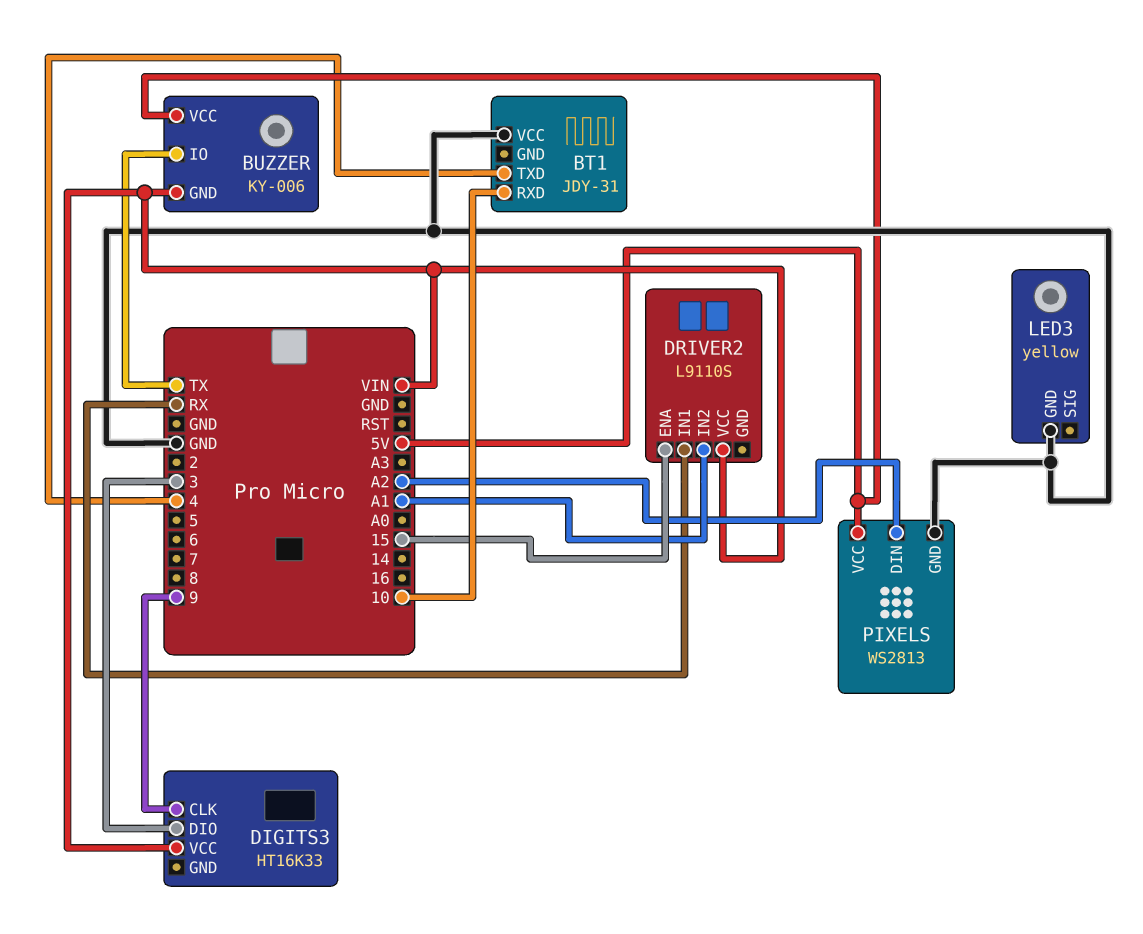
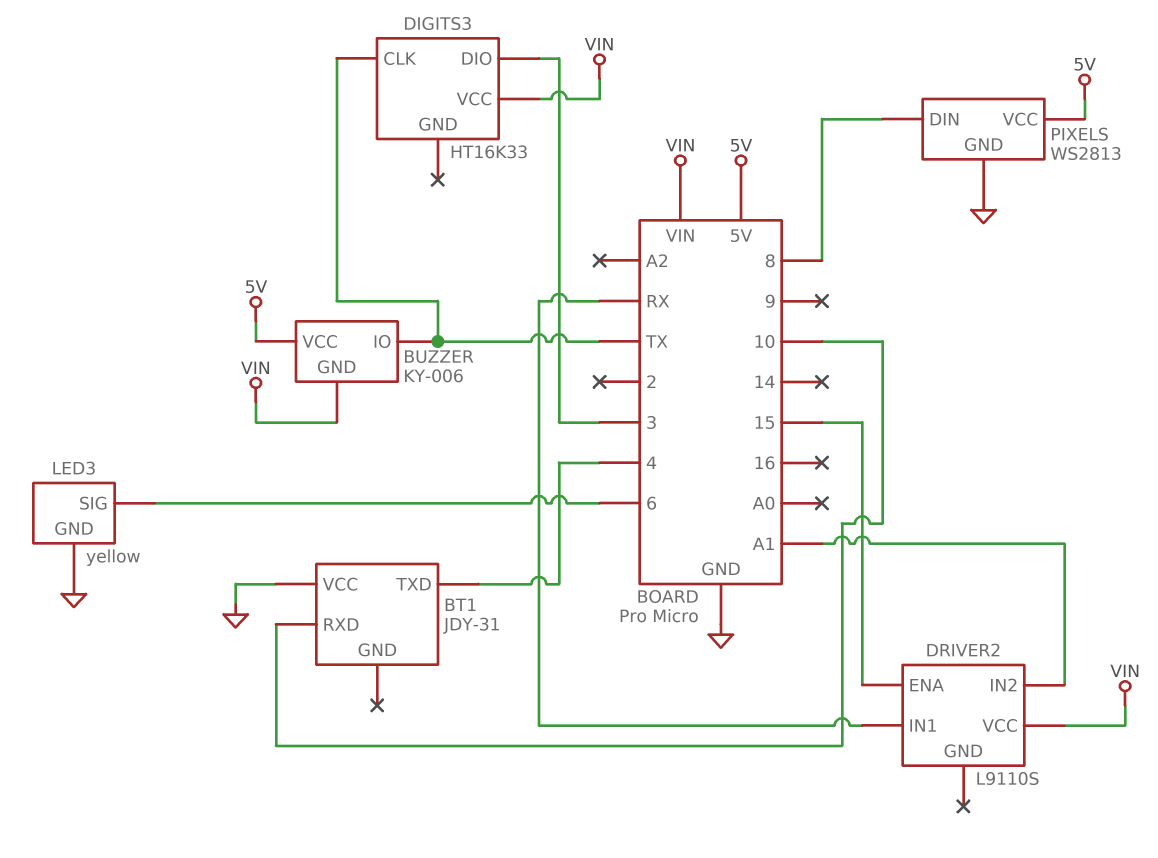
DIGITS3 pin CLK: 9 -> TX
LED3 pin SIG: none -> 6
PIXELS pin DIN: A2 -> 8

